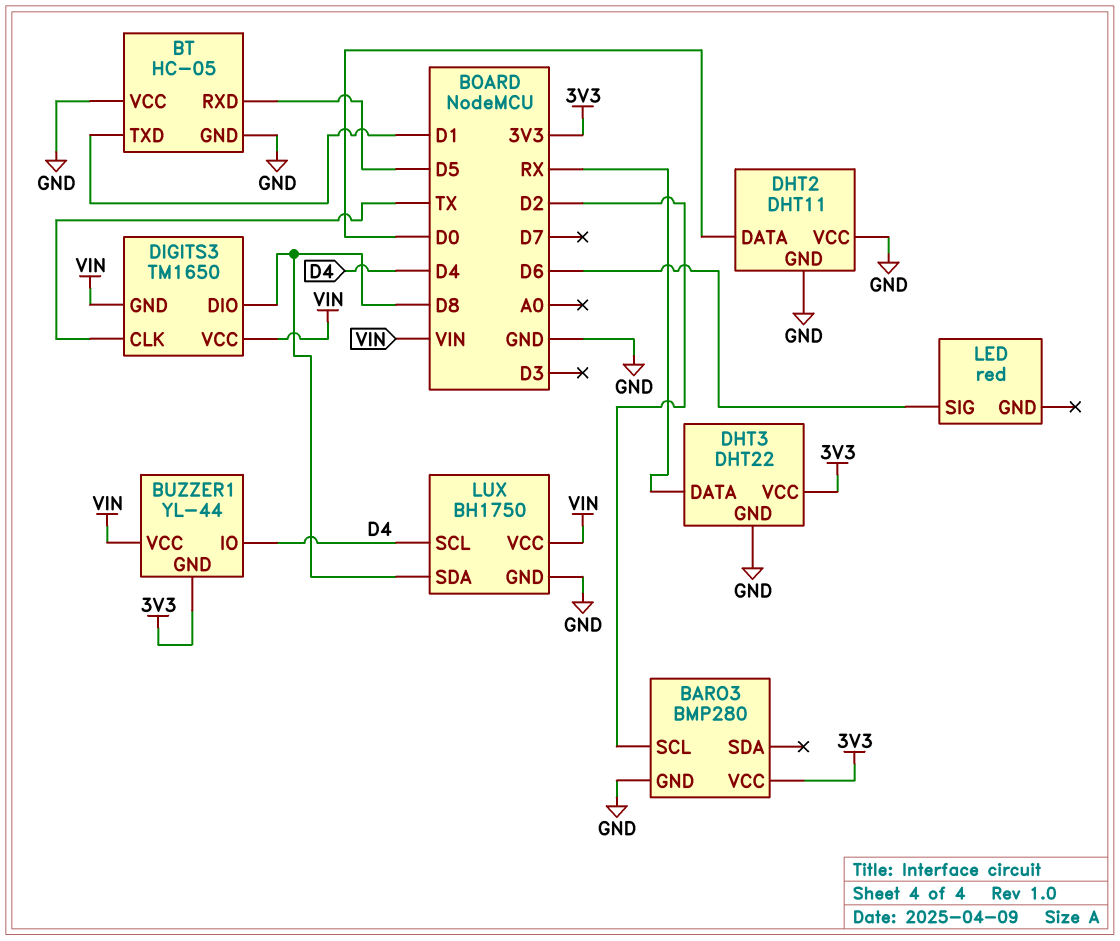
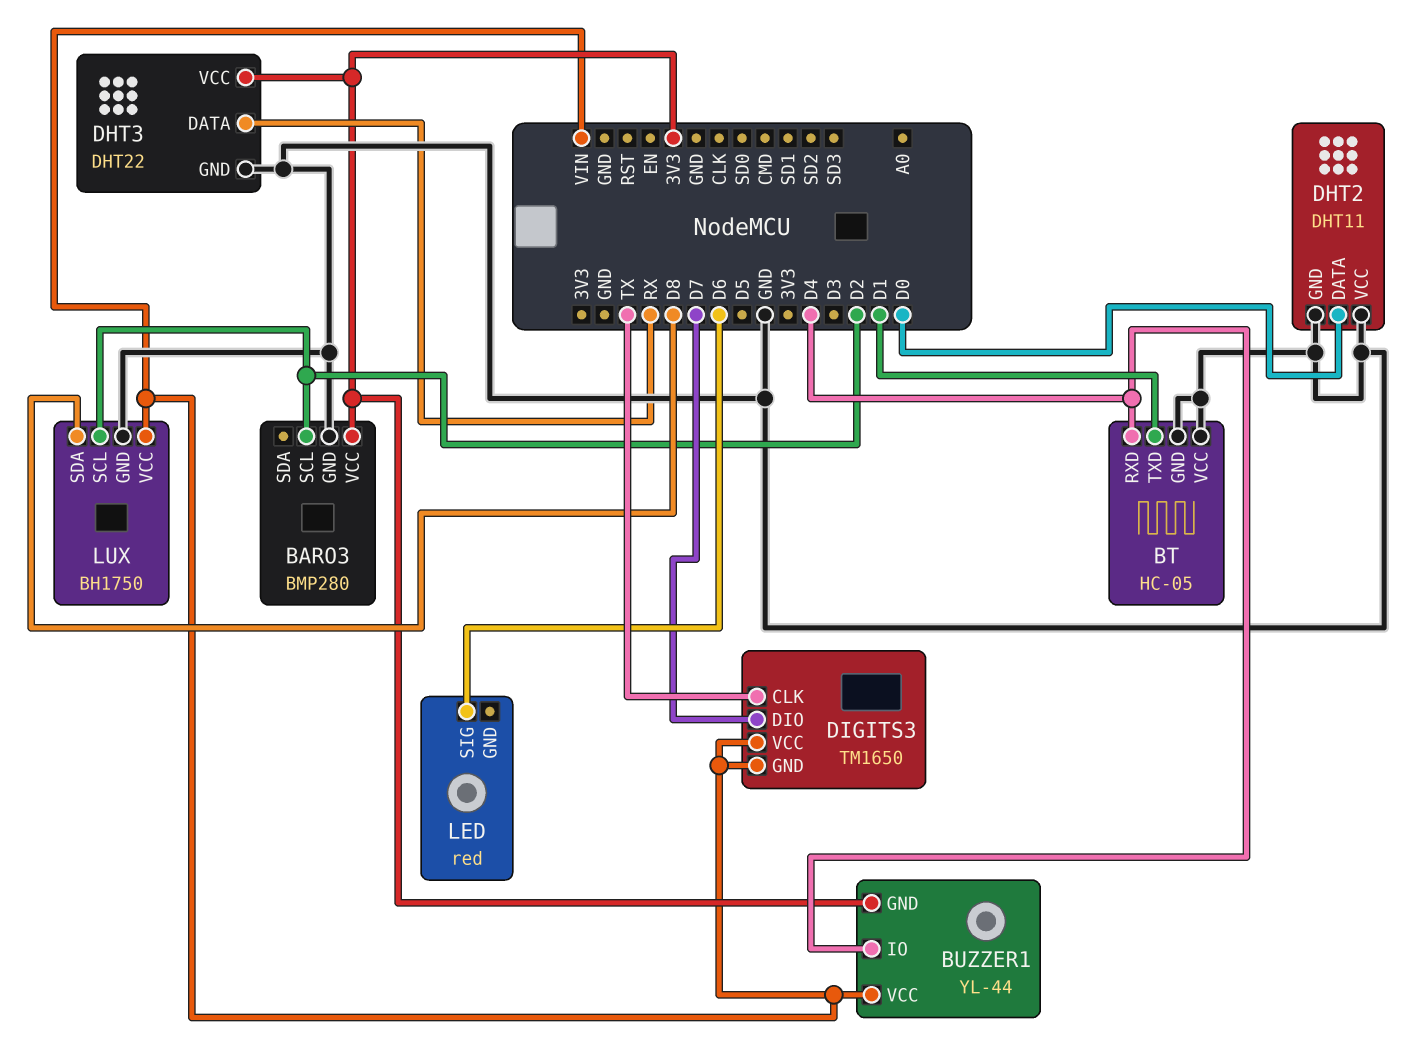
BT pin RXD: D5 -> D4
DIGITS3 pin DIO: D8 -> D7
LUX pin SCL: D4 -> D2

